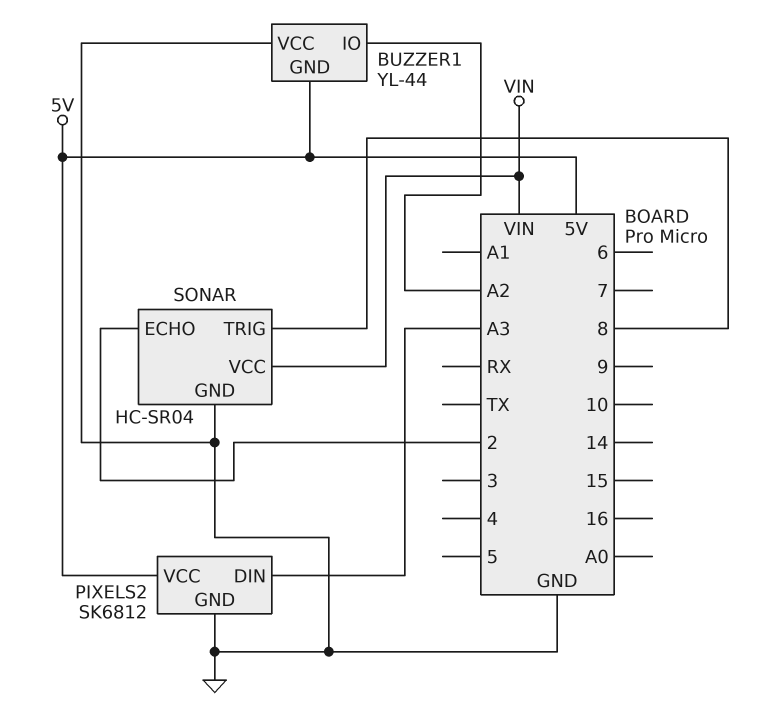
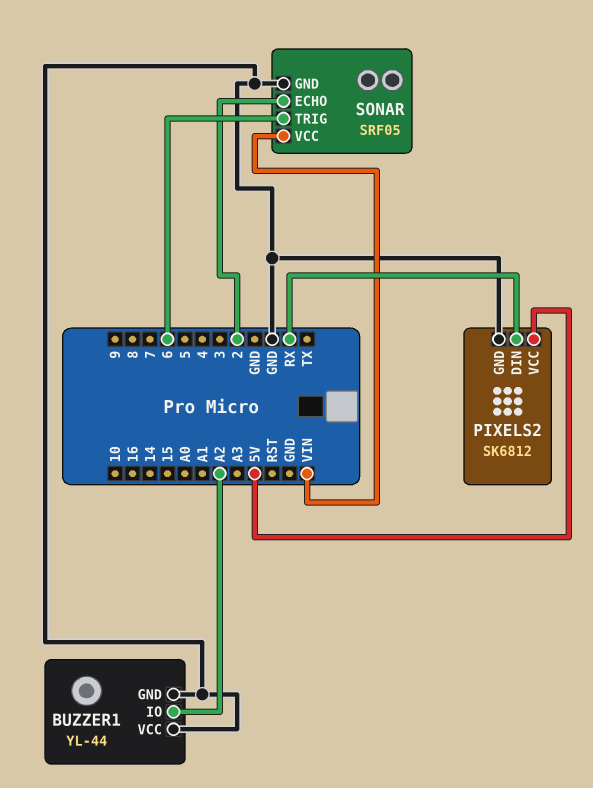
BUZZER1 pin GND: 5V -> GND
PIXELS2 pin DIN: A3 -> RX
SONAR: HC-SR04 -> SRF05
SONAR pin TRIG: 8 -> 6

